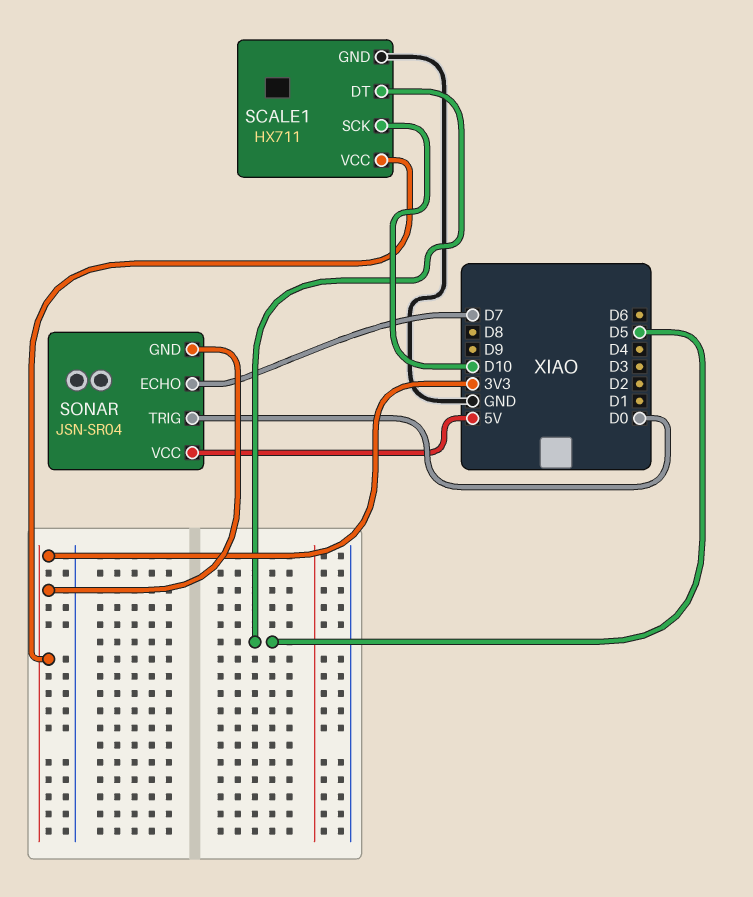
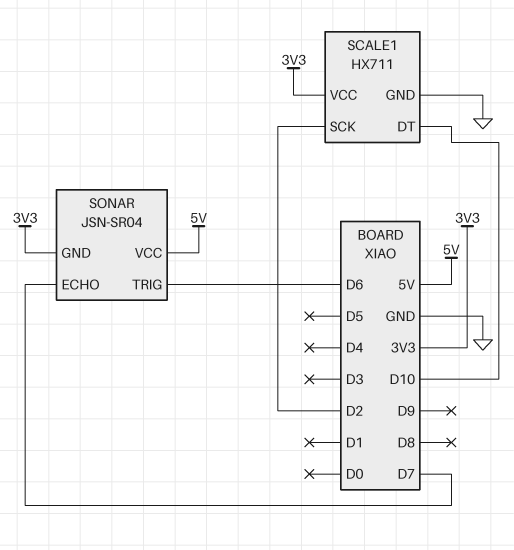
SCALE1 pin DT: D5 -> D10
SCALE1 pin SCK: D10 -> D2
SONAR pin TRIG: D0 -> D6

